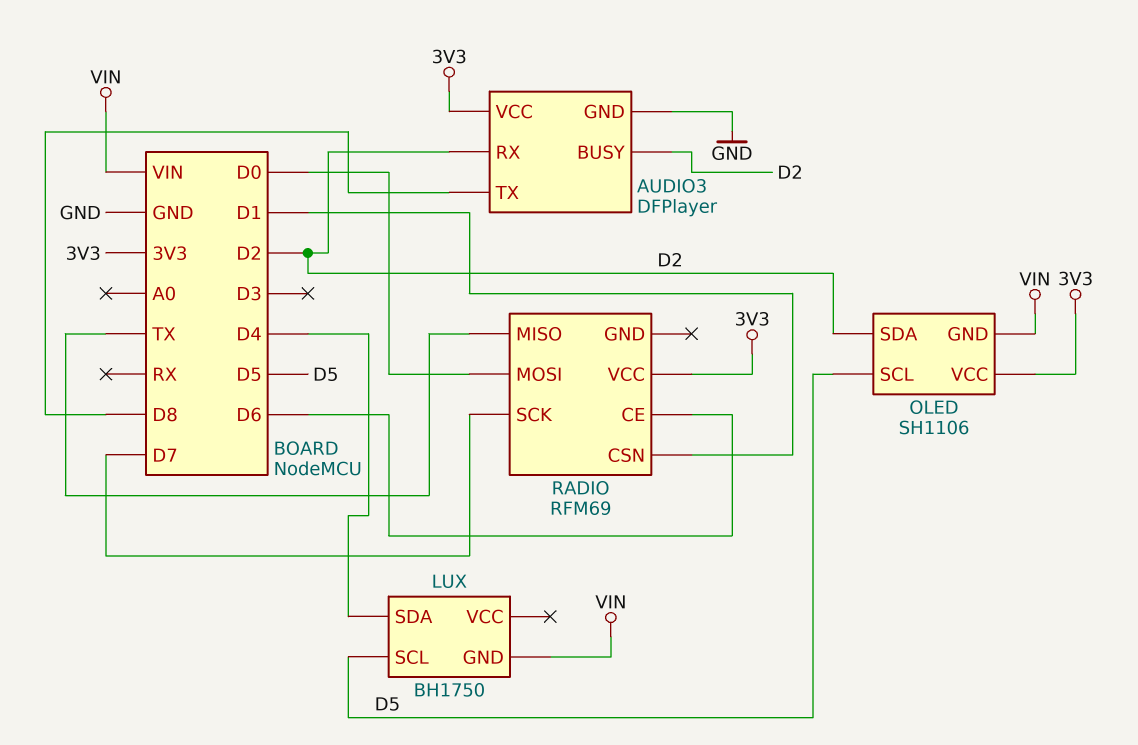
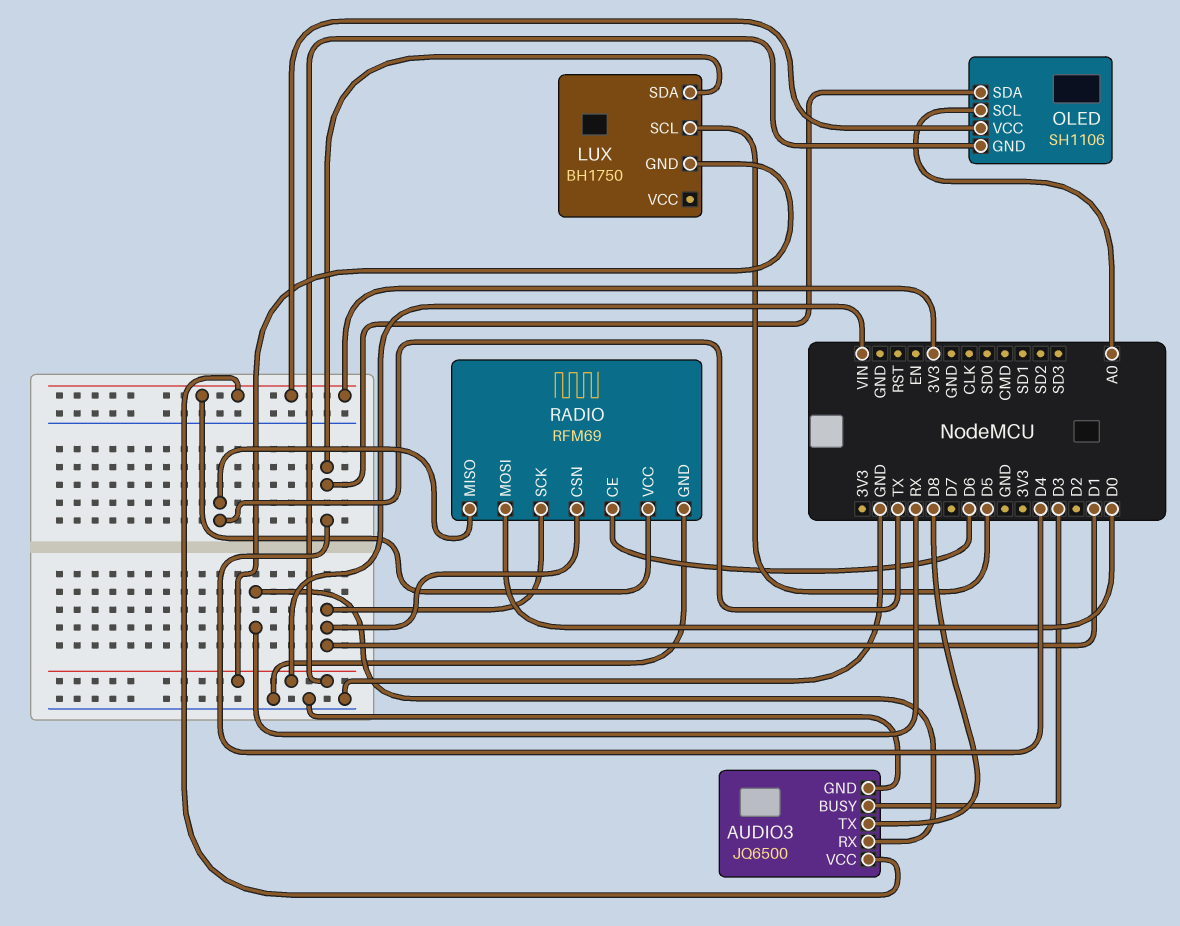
AUDIO3: DFPlayer -> JQ6500
AUDIO3 pin BUSY: D2 -> D3
AUDIO3 pin RX: D2 -> RX
OLED pin SCL: D5 -> A0
OLED pin SDA: D2 -> D4
RADIO pin GND: none -> GND
RADIO pin SCK: D7 -> D1

